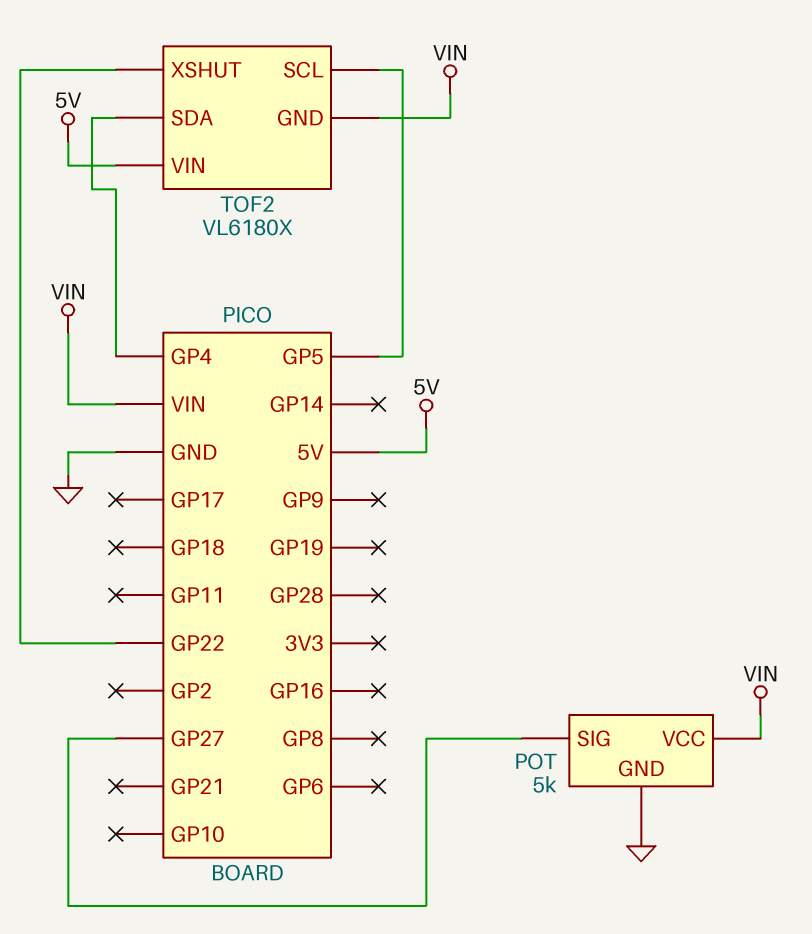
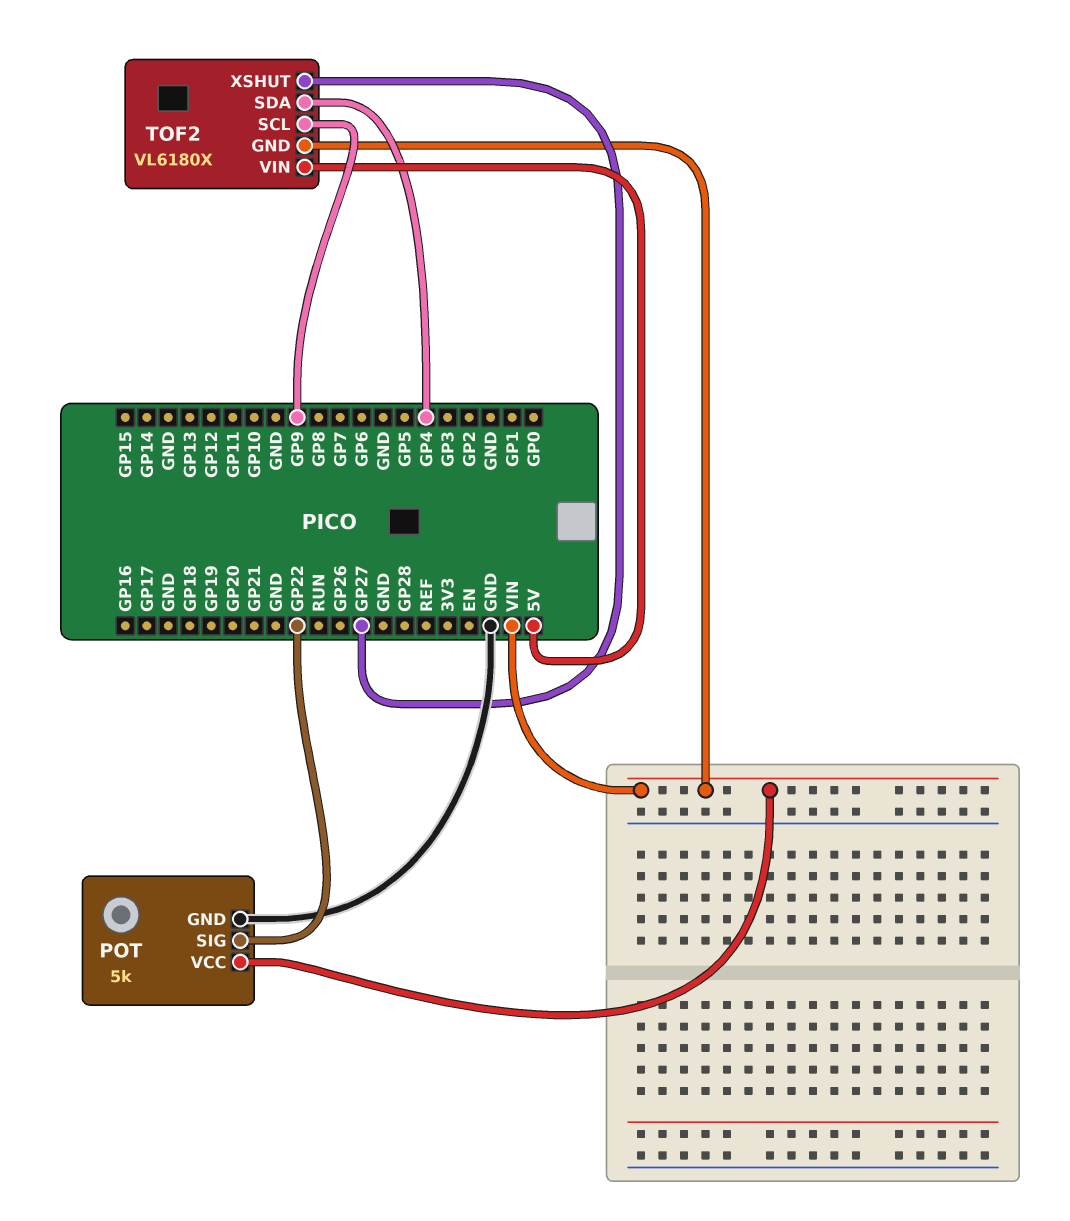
POT pin SIG: GP27 -> GP22
TOF2 pin SCL: GP5 -> GP9
TOF2 pin XSHUT: GP22 -> GP27

